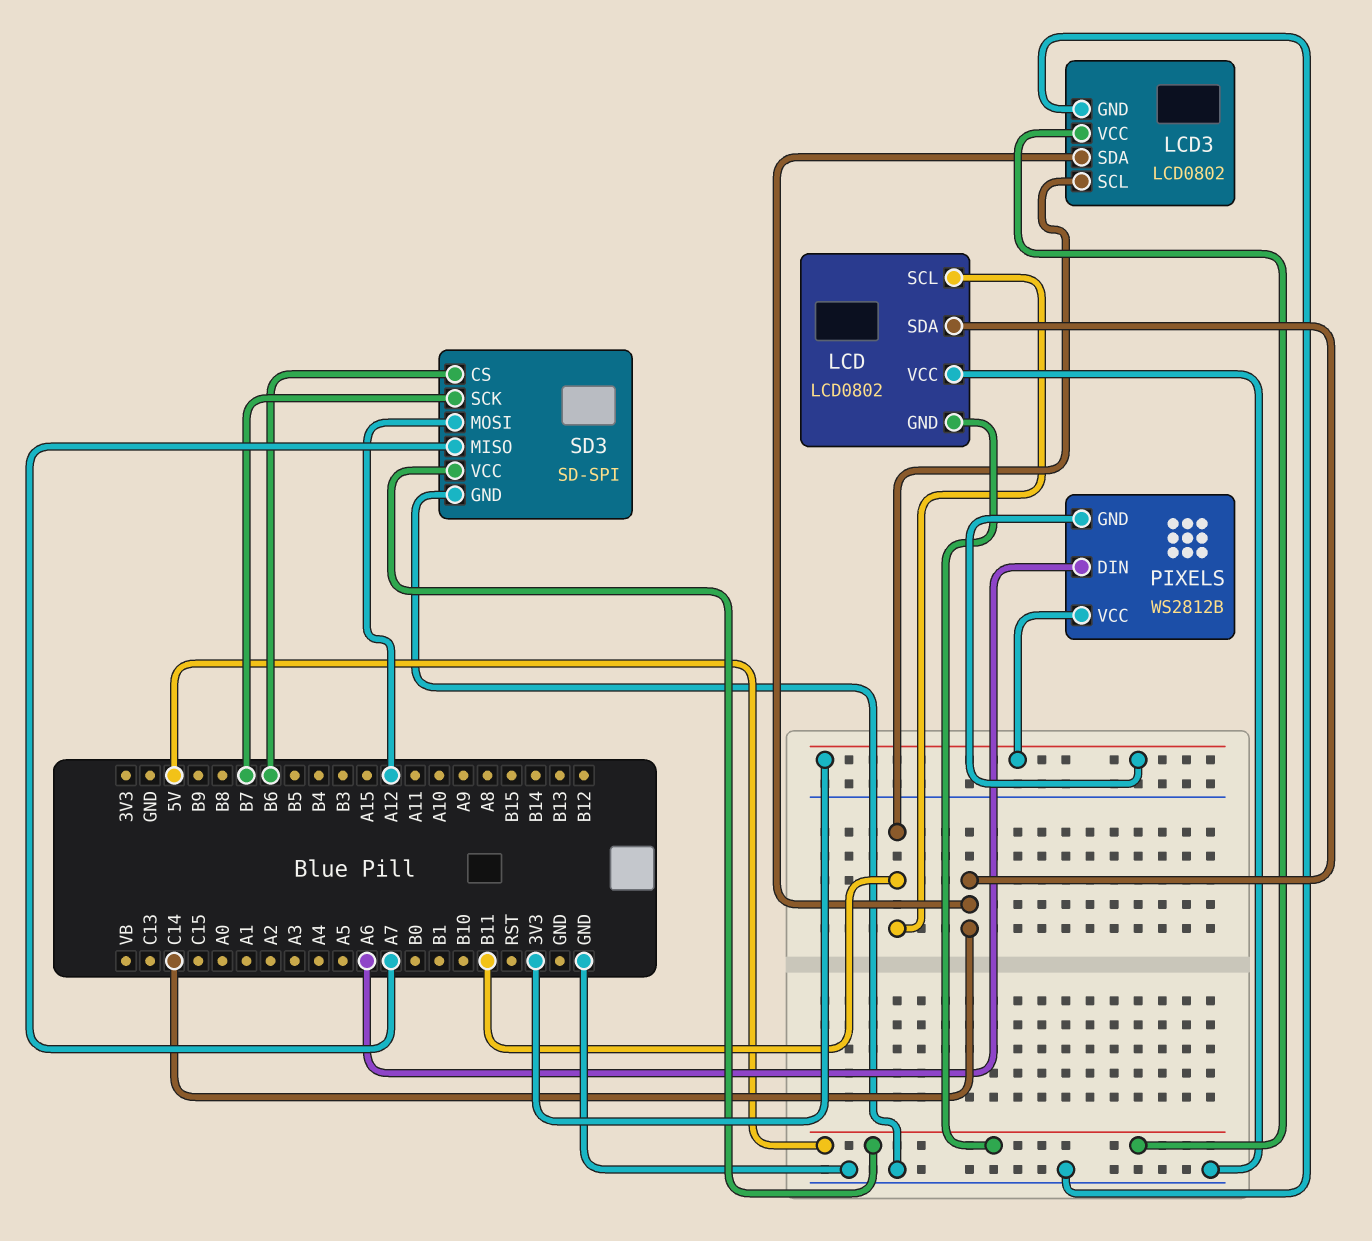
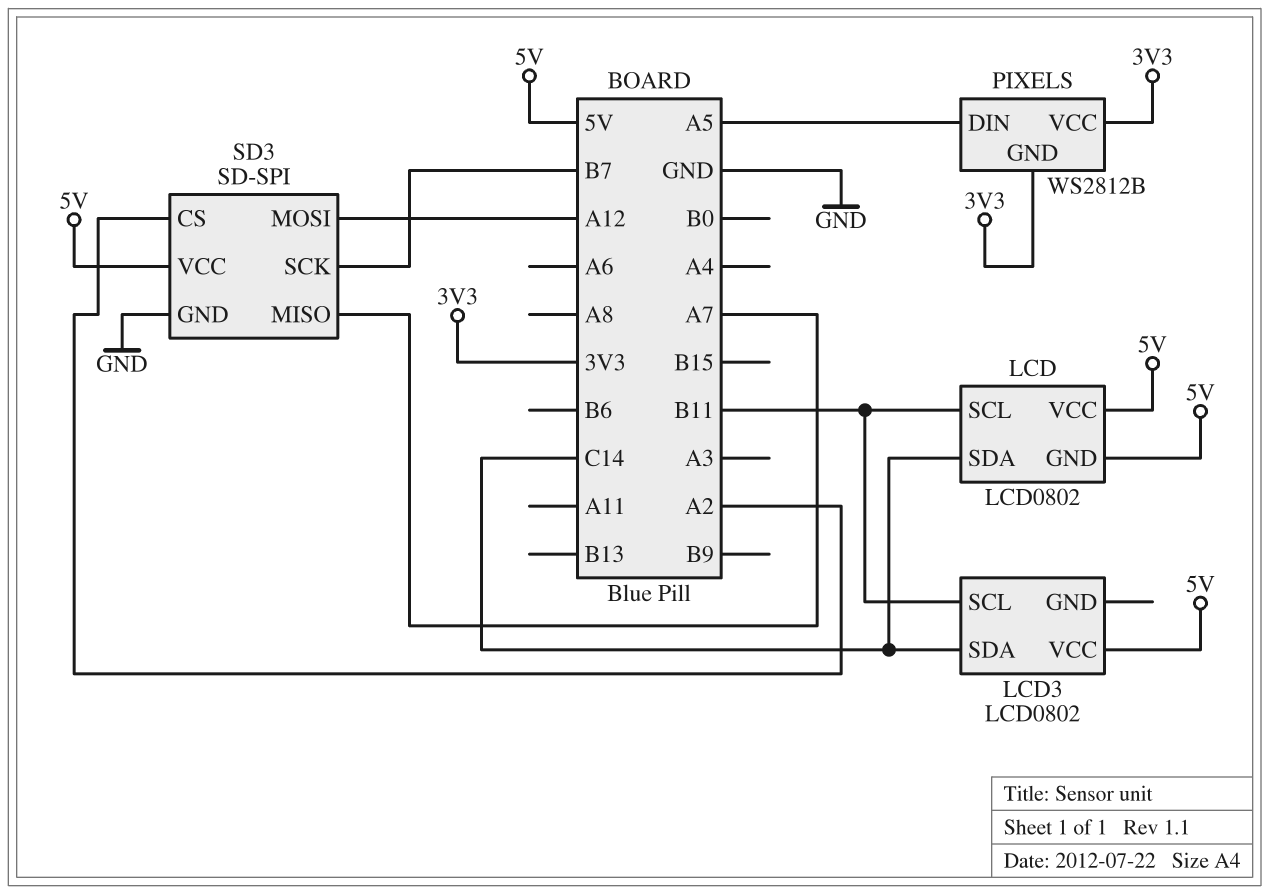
LCD pin VCC: GND -> 5V
LCD3 pin GND: GND -> none
PIXELS pin DIN: A6 -> A5
SD3 pin CS: B6 -> A2

